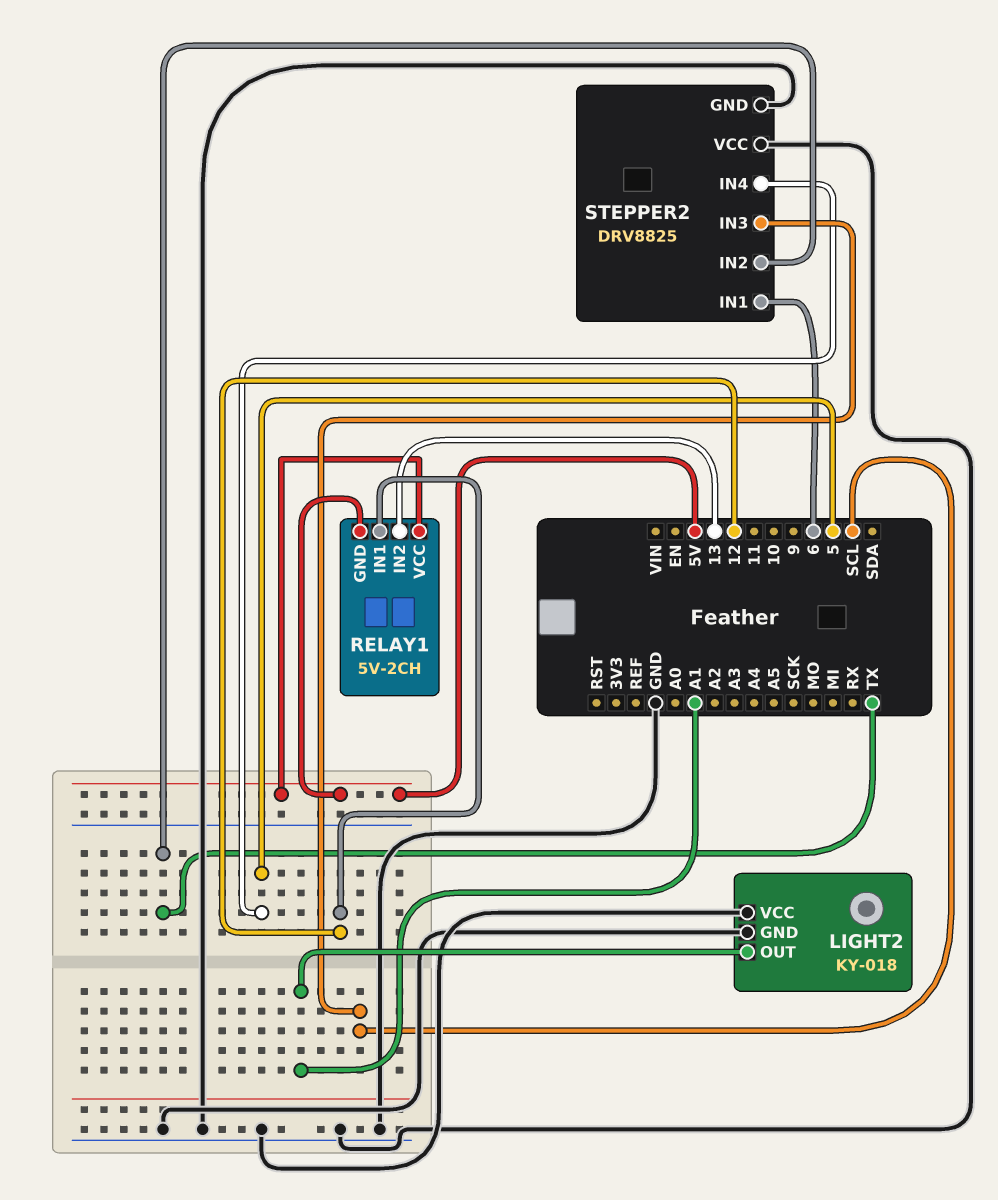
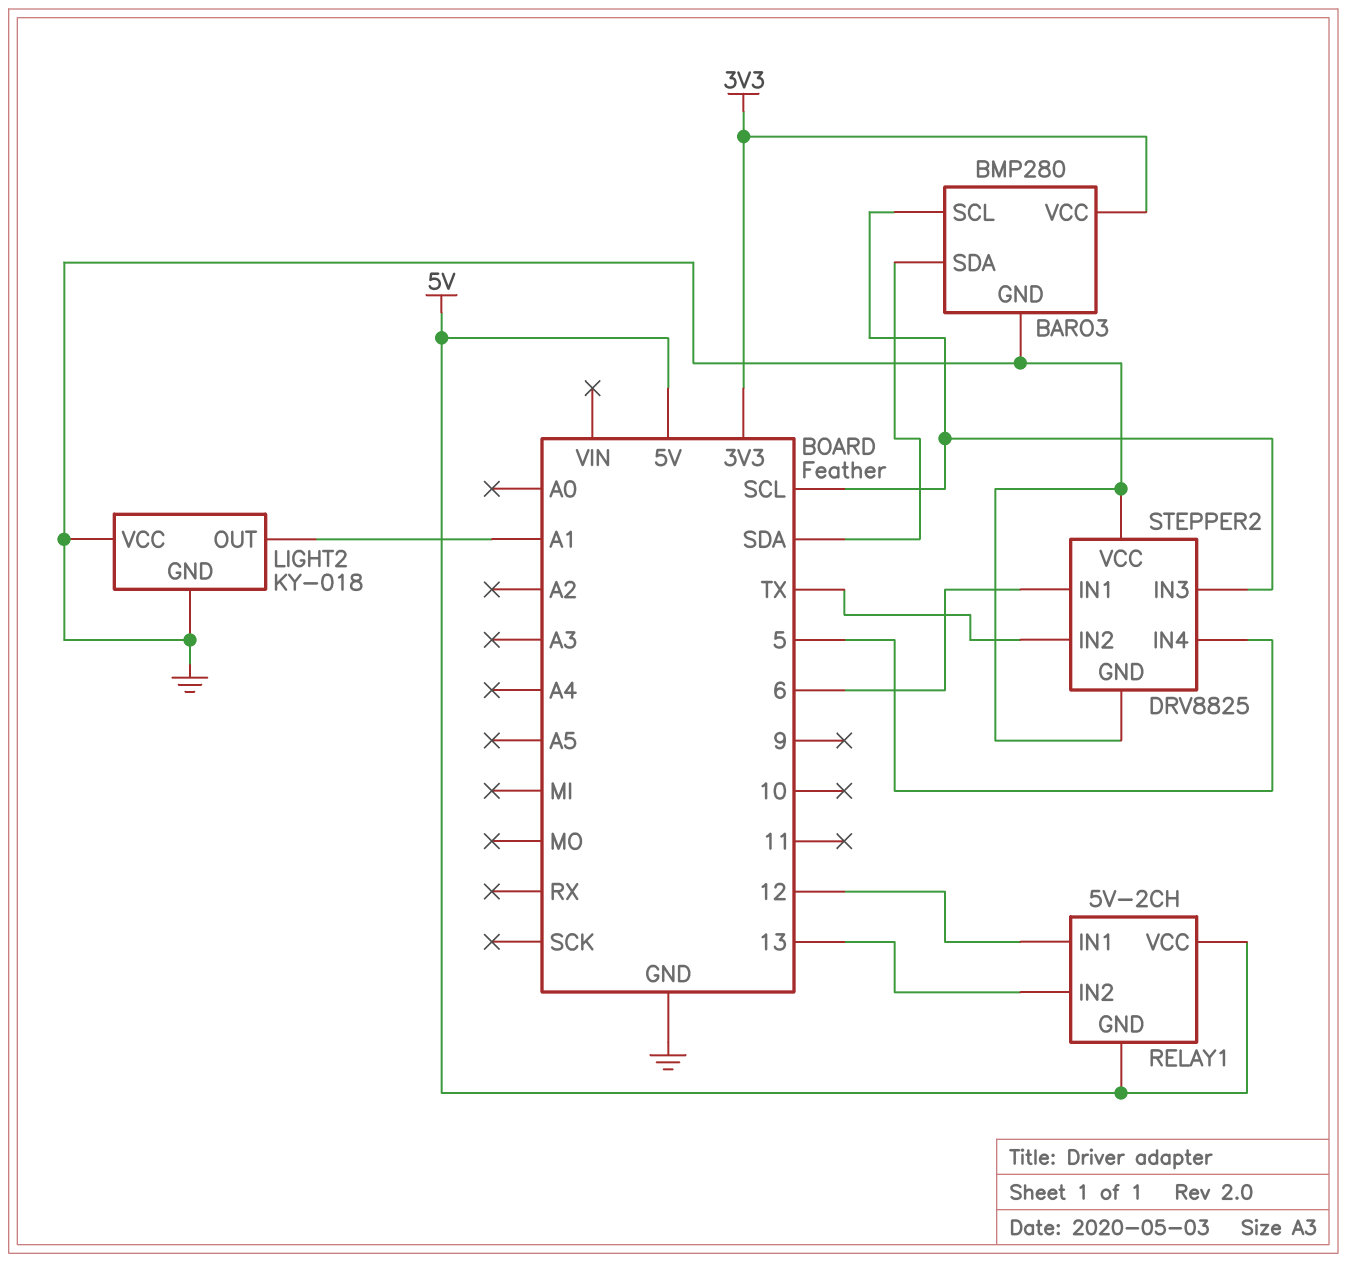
BARO3: none -> BMP280
BARO3 pin GND: none -> GND
BARO3 pin SCL: none -> SCL
BARO3 pin SDA: none -> SDA
BARO3 pin VCC: none -> 3V3

